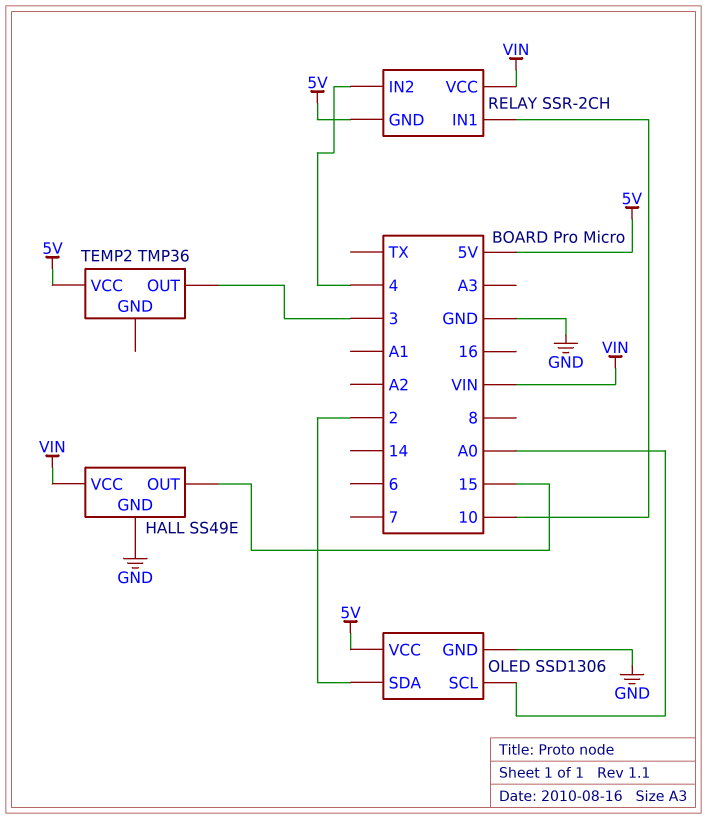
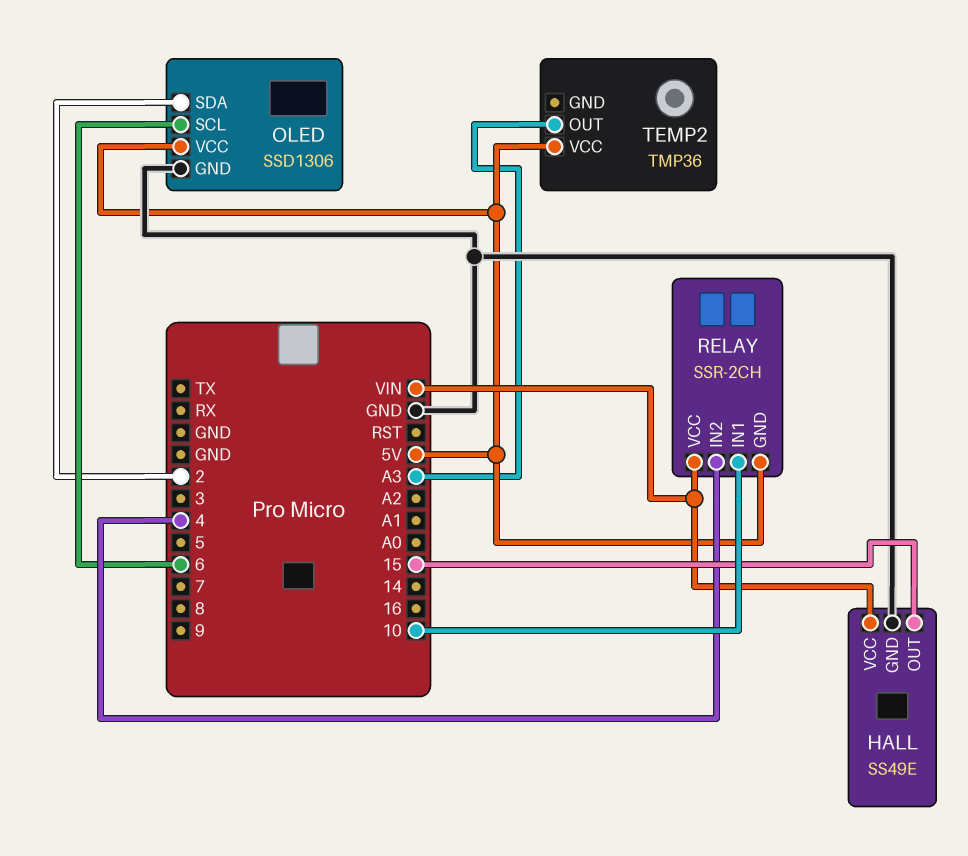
OLED pin SCL: A0 -> 6
TEMP2 pin OUT: 3 -> A3

